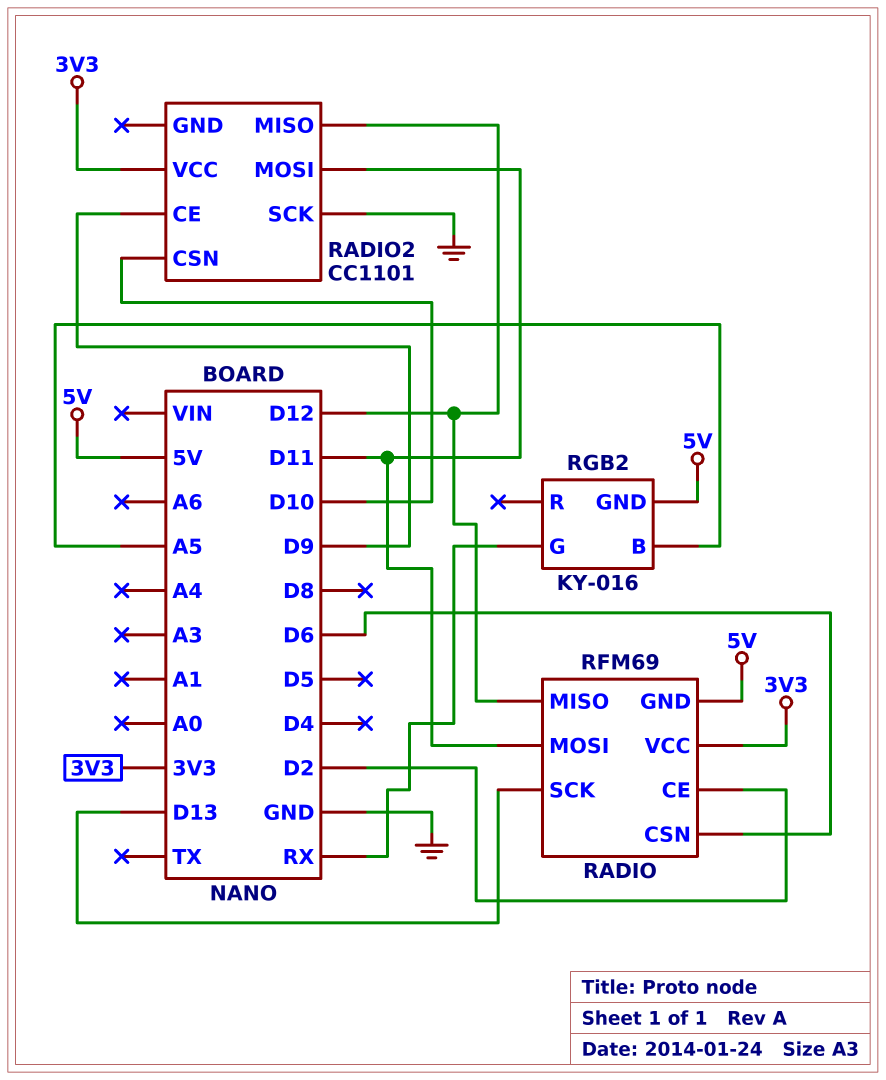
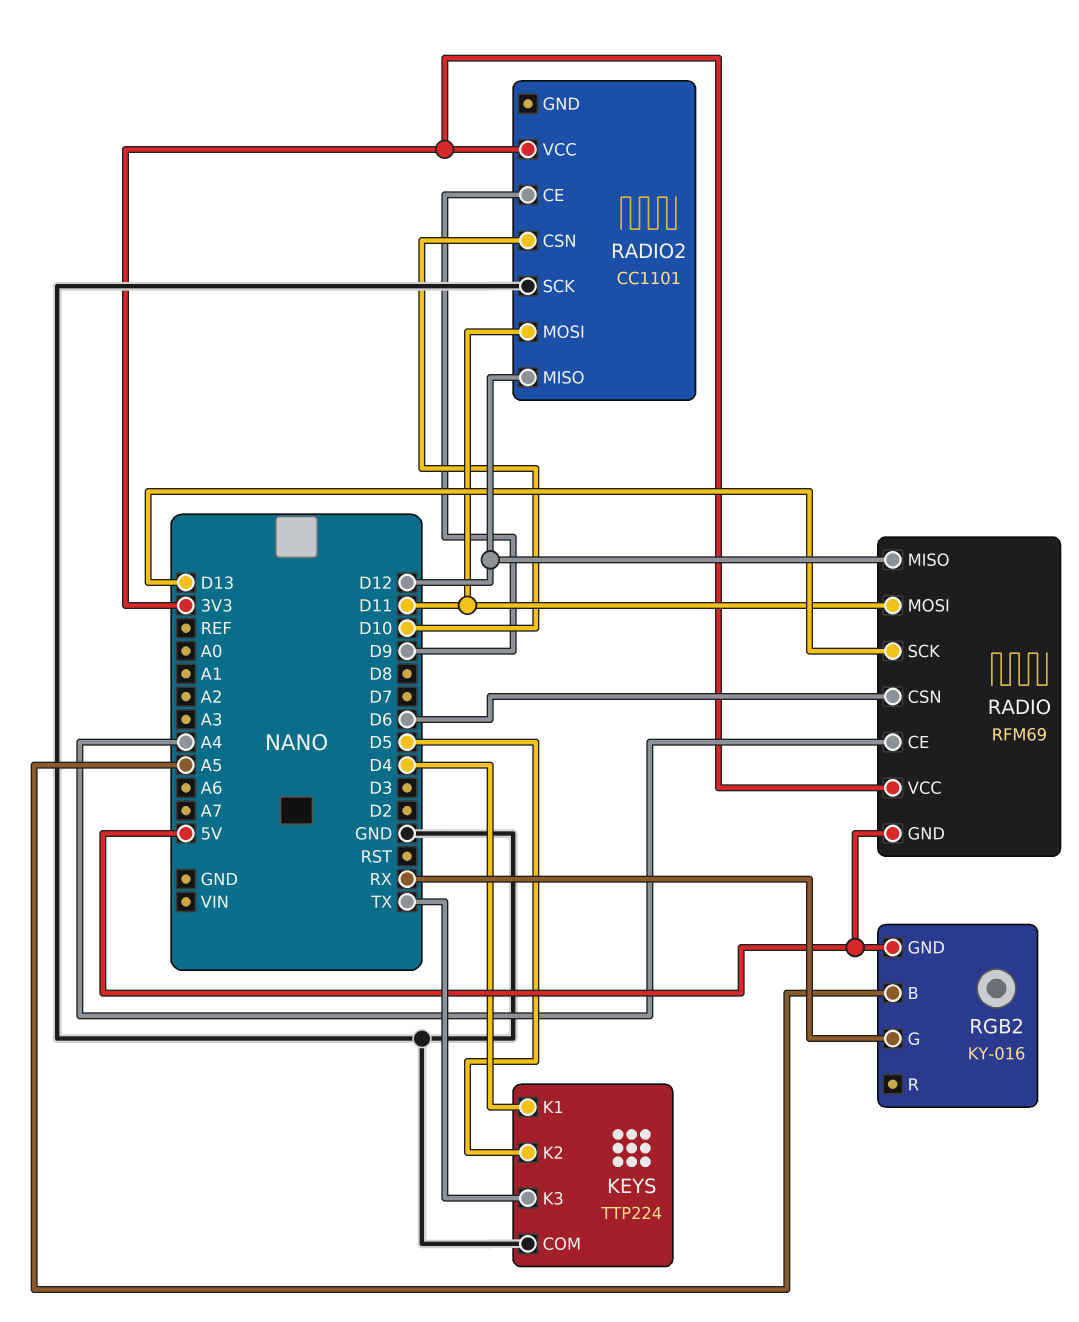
KEYS: none -> TTP224
KEYS pin COM: none -> GND
KEYS pin K1: none -> D4
KEYS pin K2: none -> D5
KEYS pin K3: none -> TX
RADIO pin CE: D2 -> A4

